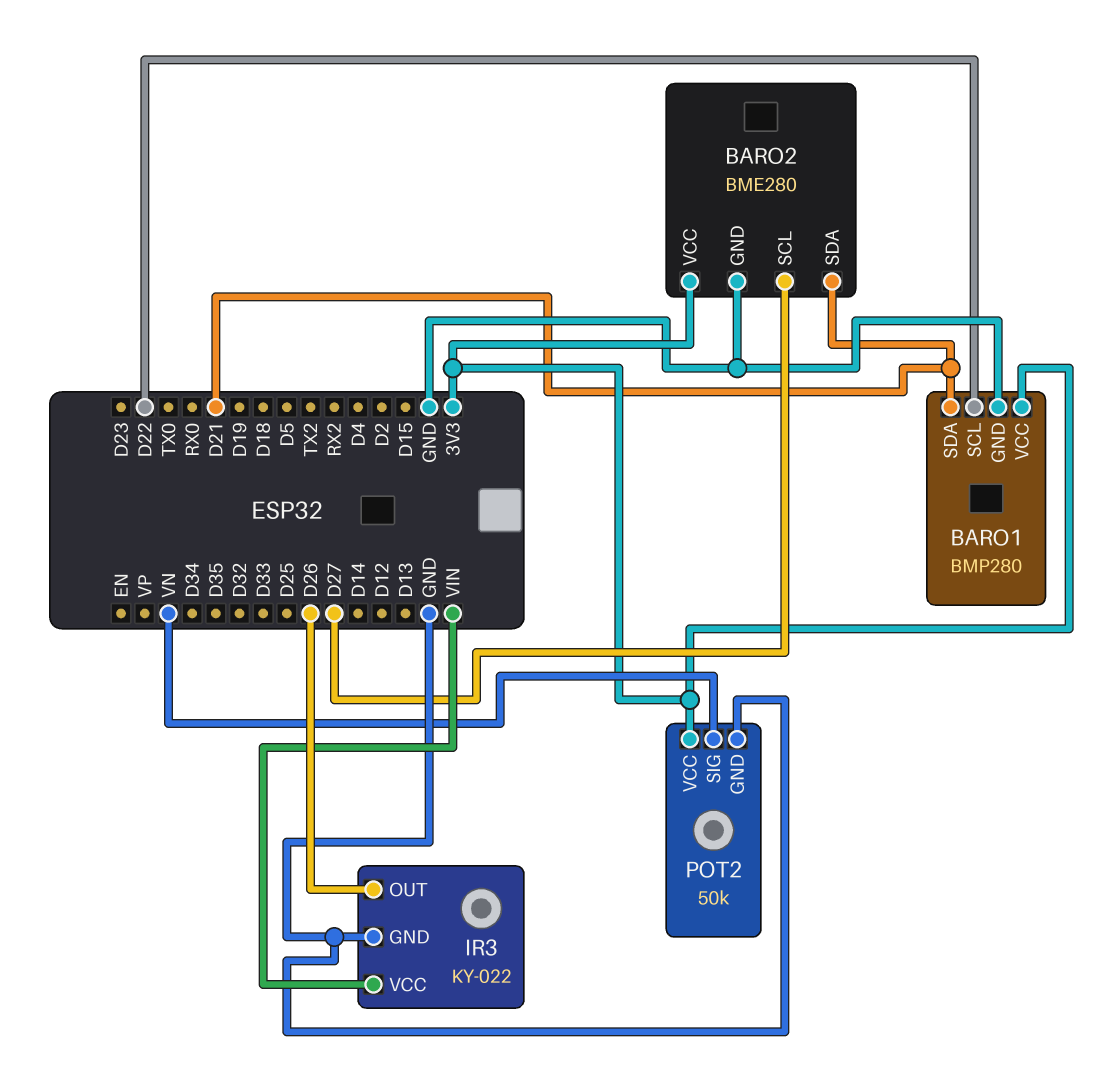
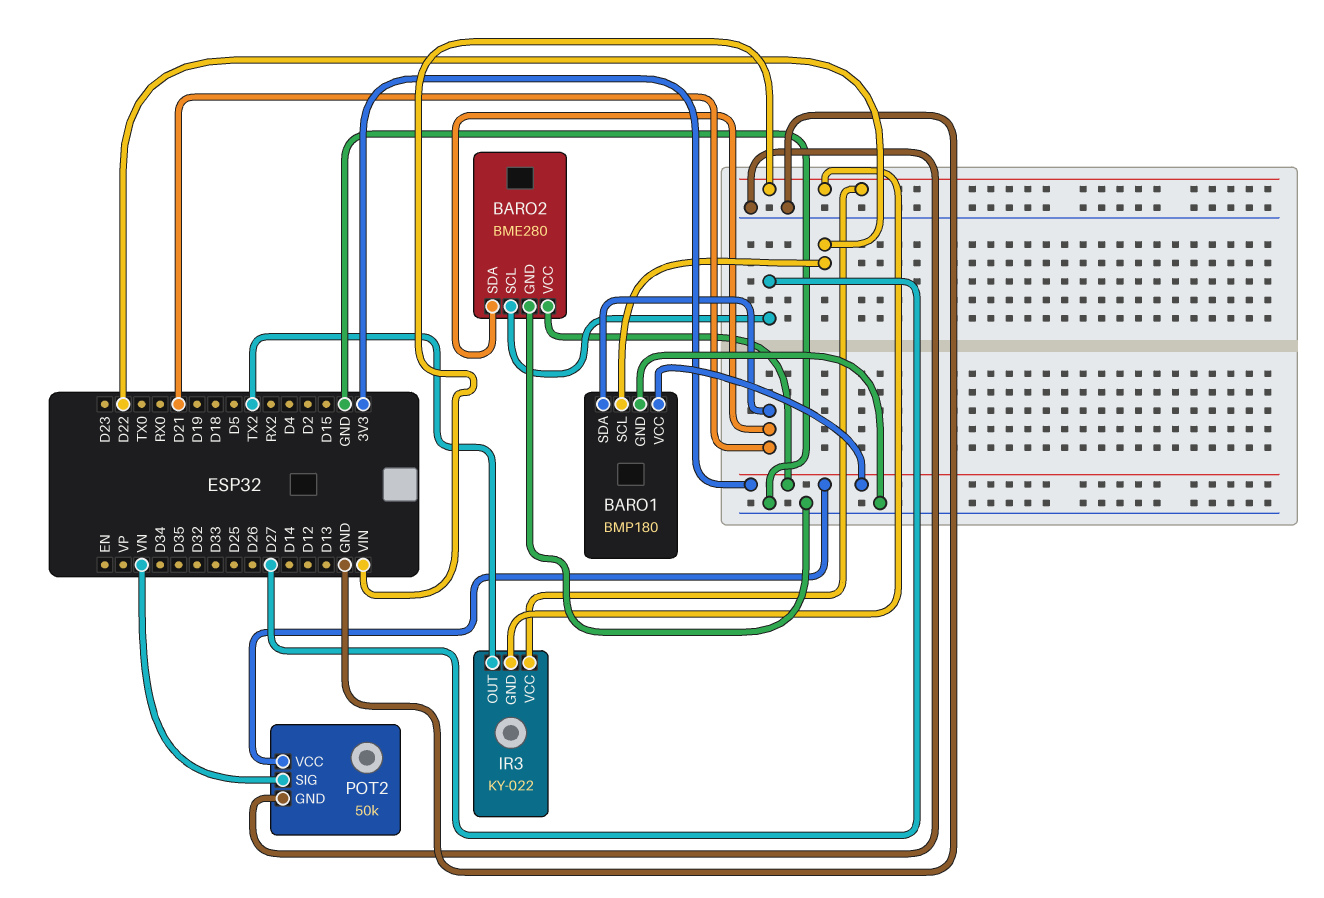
BARO1: BMP280 -> BMP180
IR3 pin GND: GND -> VIN
IR3 pin OUT: D26 -> TX2

